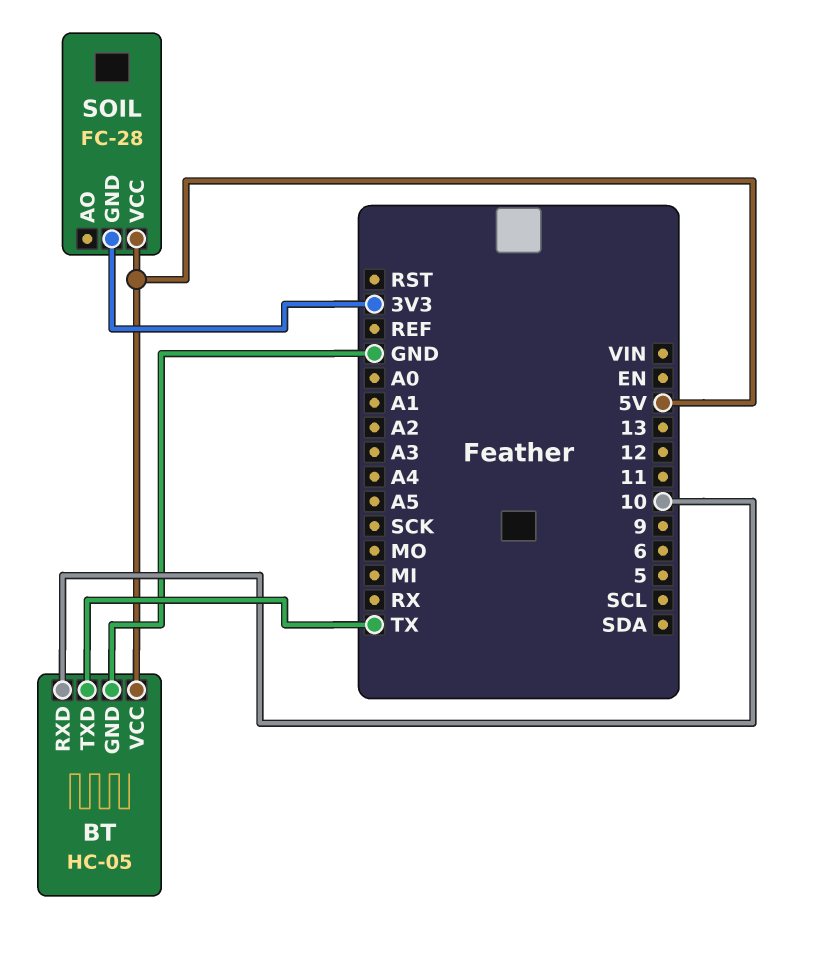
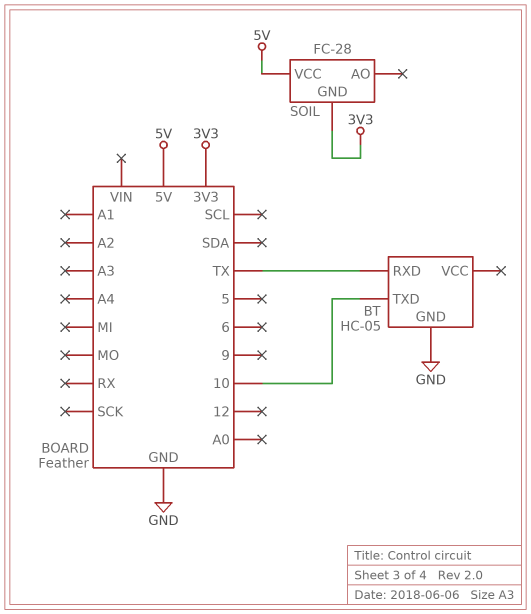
BT pin RXD: 10 -> TX
BT pin TXD: TX -> 10
BT pin VCC: 5V -> none

